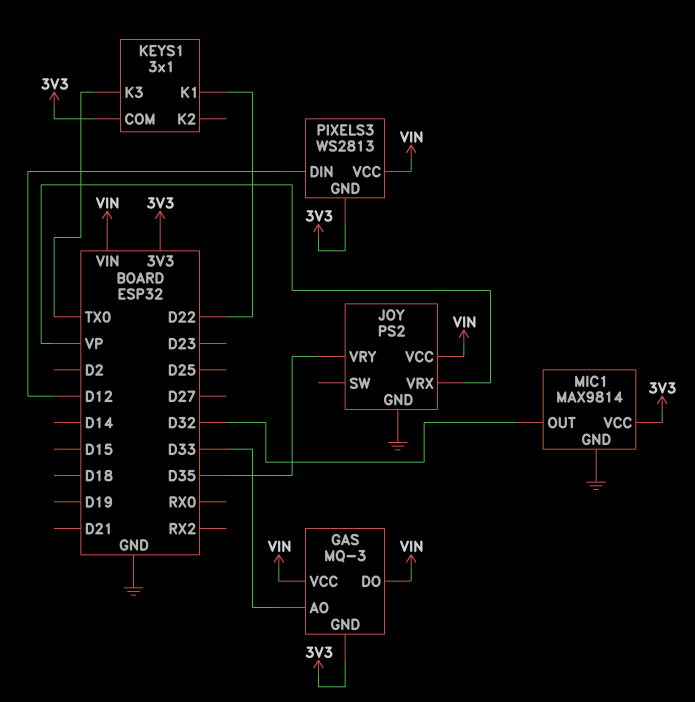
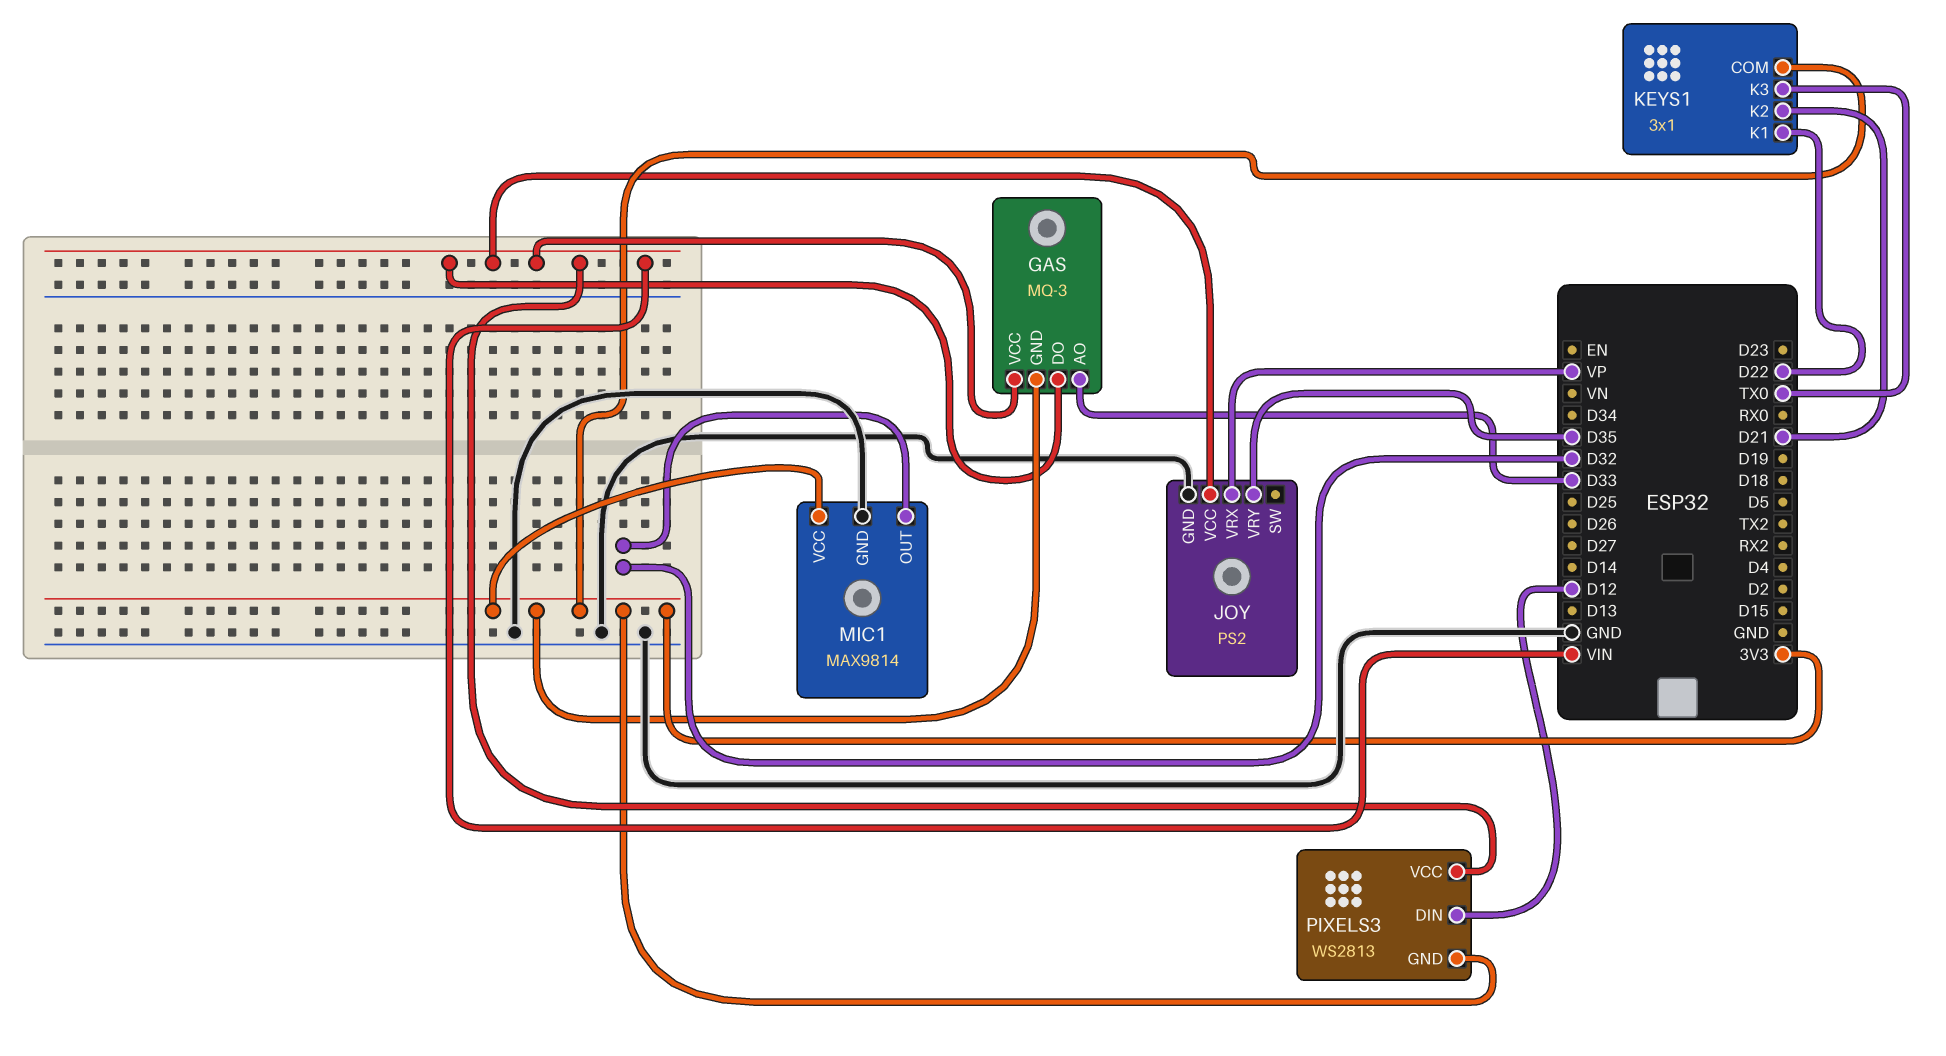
KEYS1 pin K2: none -> D21

